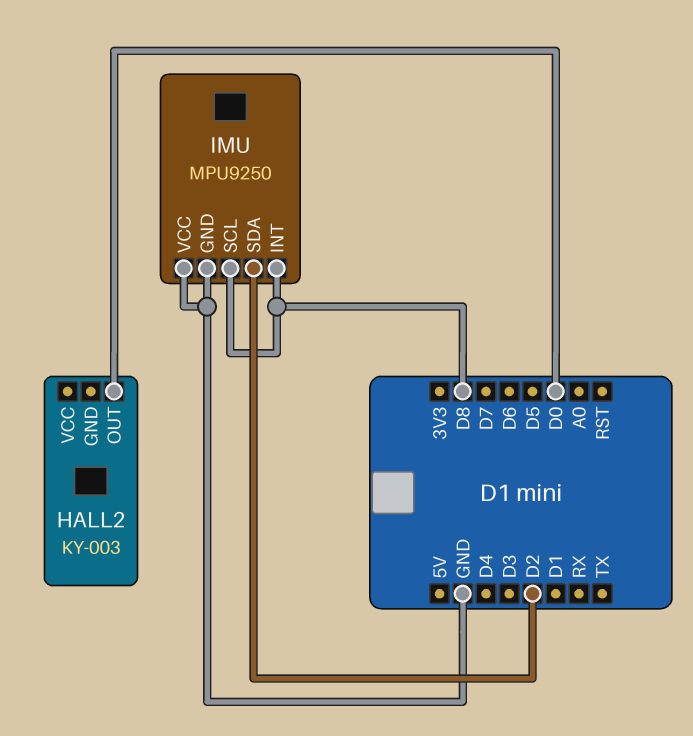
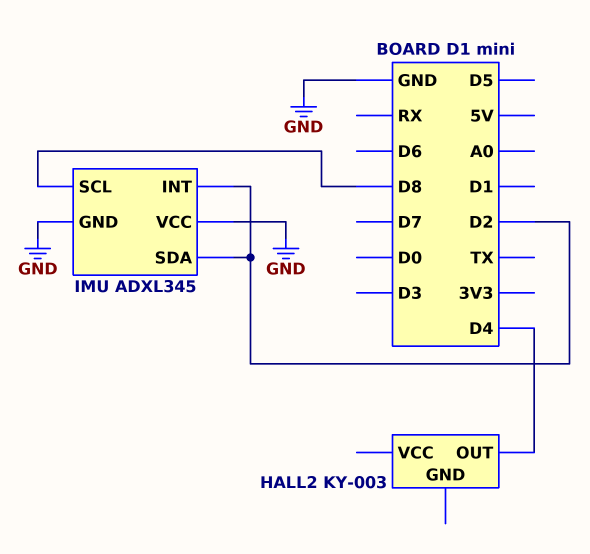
HALL2 pin OUT: D0 -> D4
IMU: MPU9250 -> ADXL345
IMU pin INT: D8 -> D2

